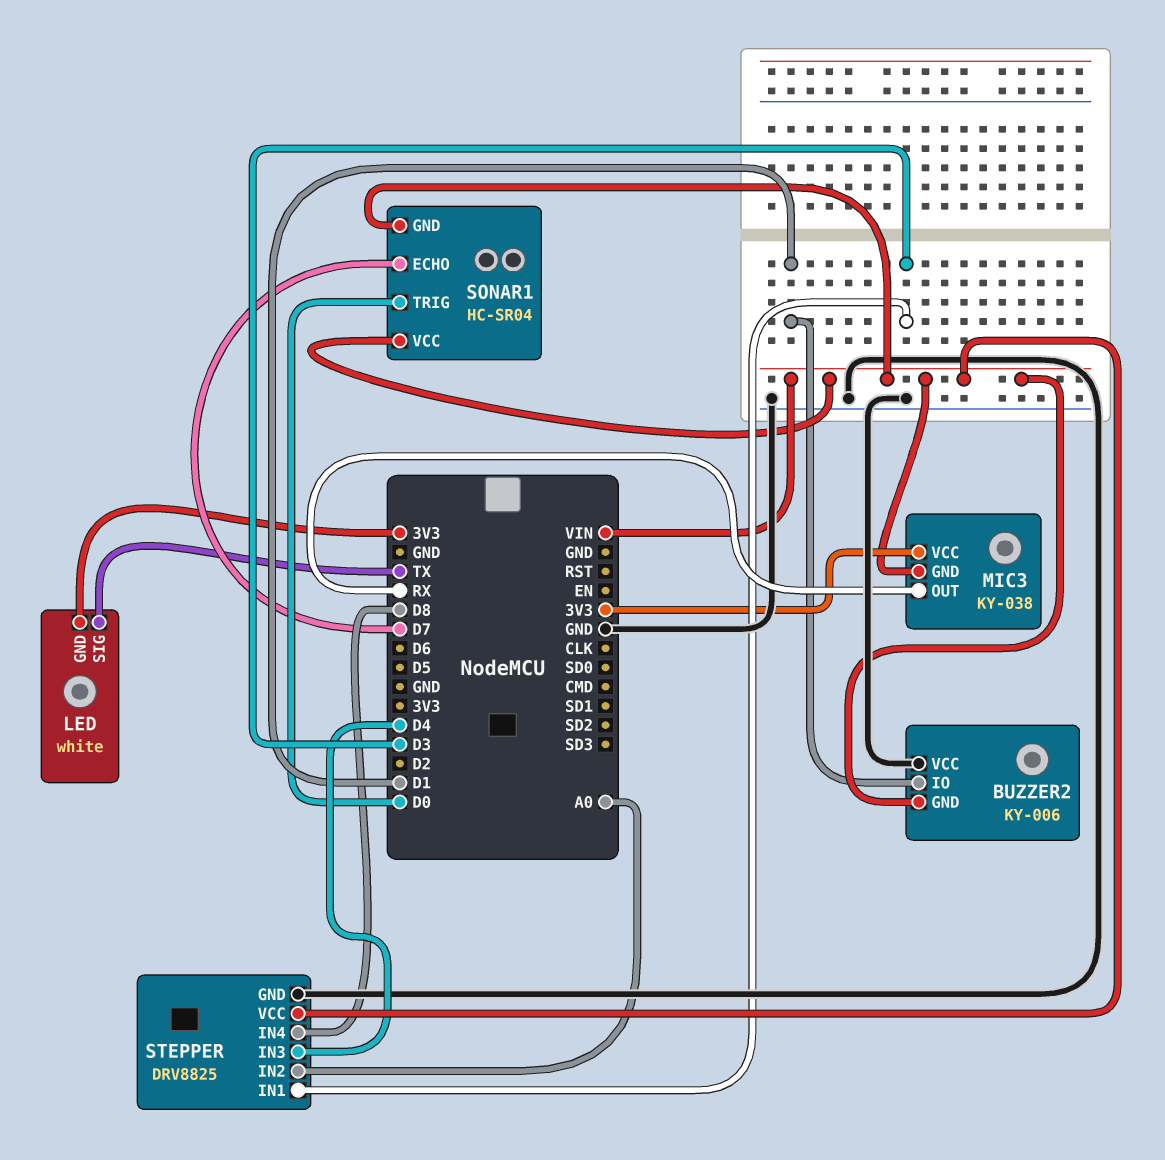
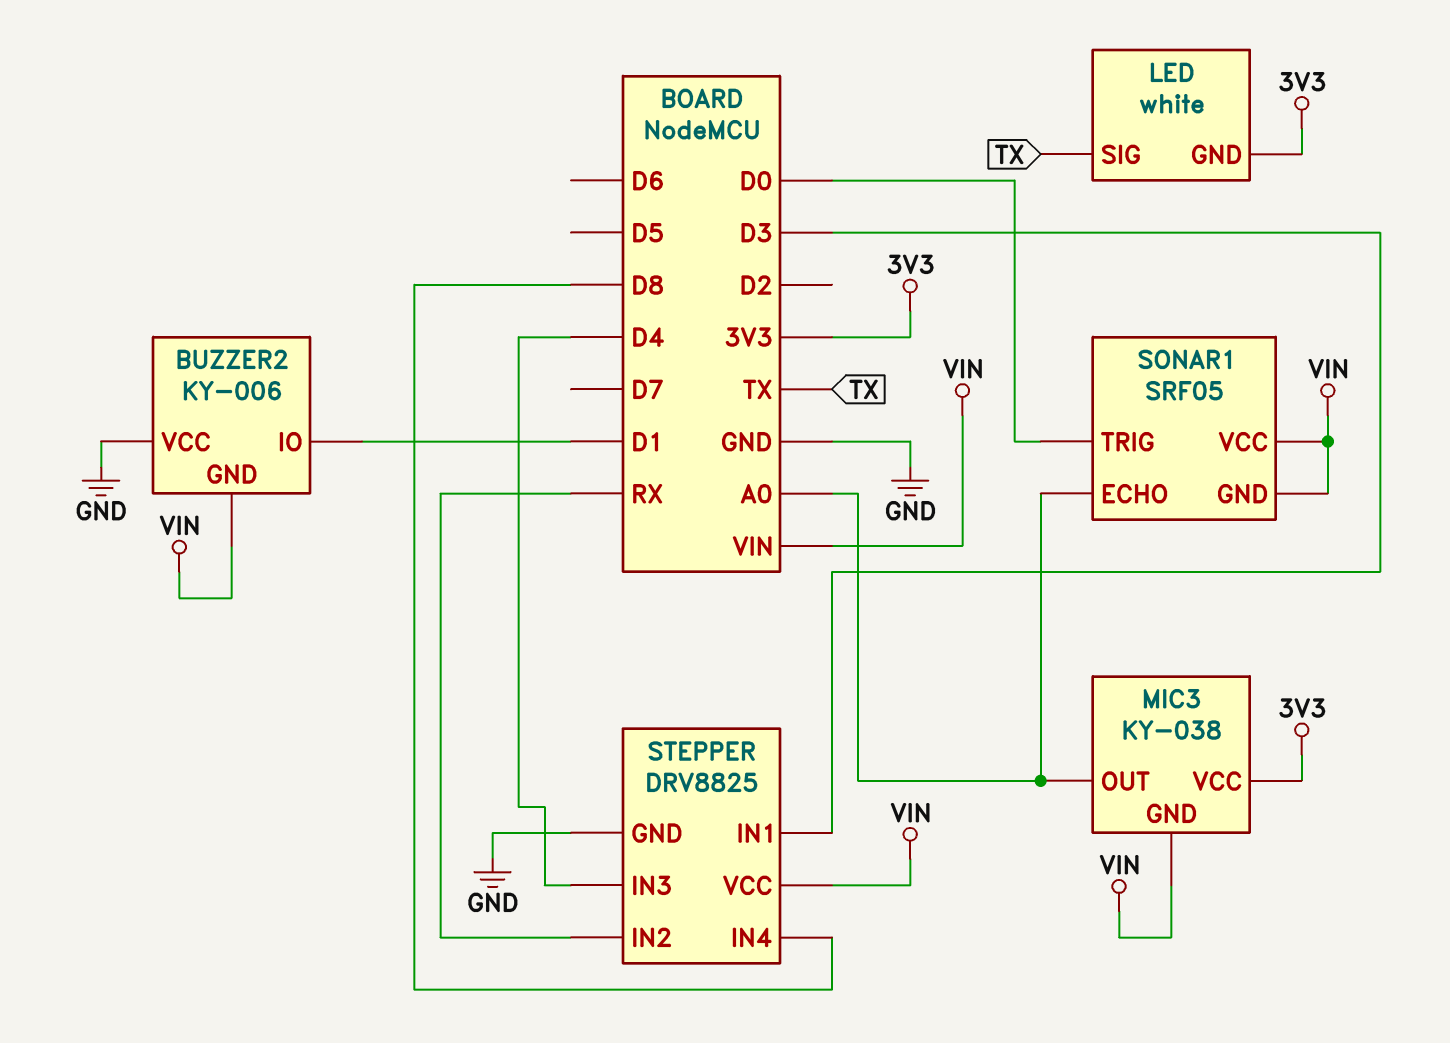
MIC3 pin OUT: RX -> A0
SONAR1: HC-SR04 -> SRF05
SONAR1 pin ECHO: D7 -> A0
STEPPER pin IN2: A0 -> RX

